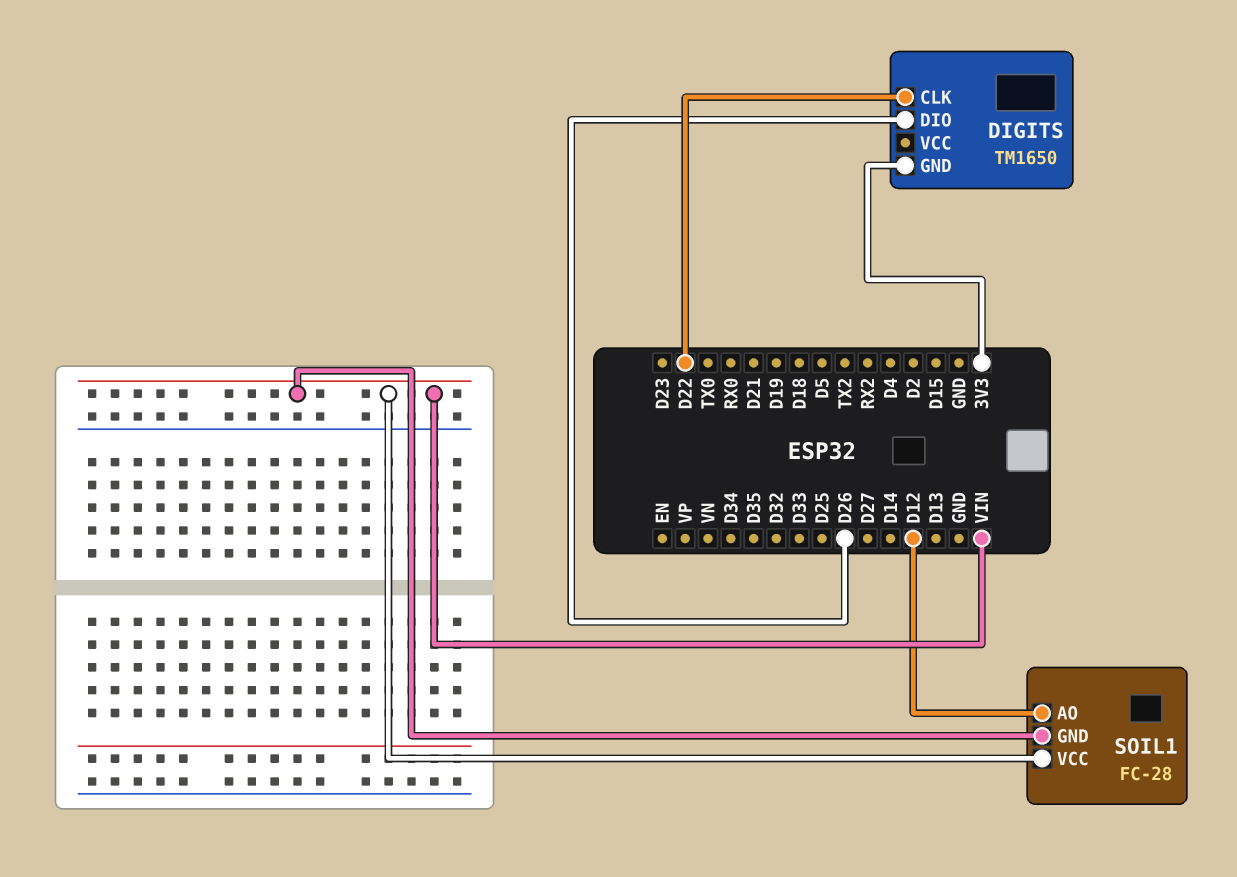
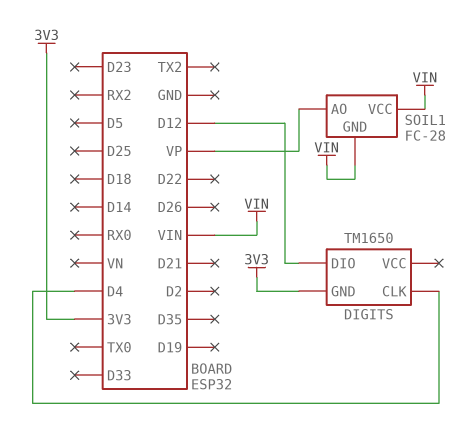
DIGITS pin CLK: D22 -> D4
DIGITS pin DIO: D26 -> D12
SOIL1 pin AO: D12 -> VP

